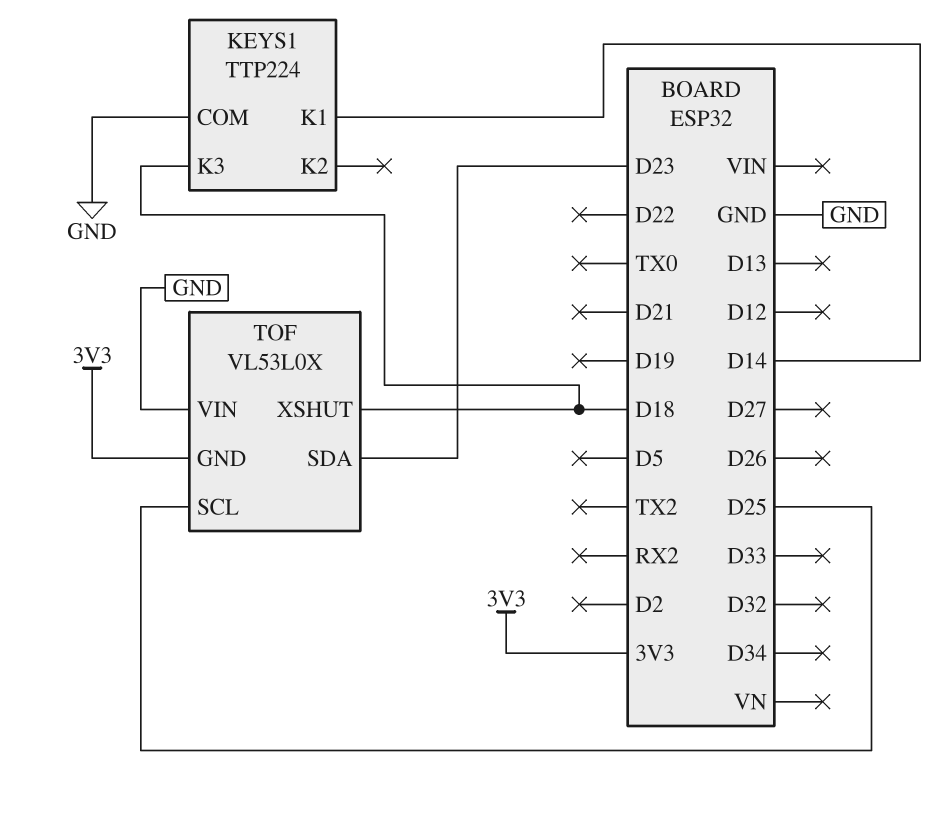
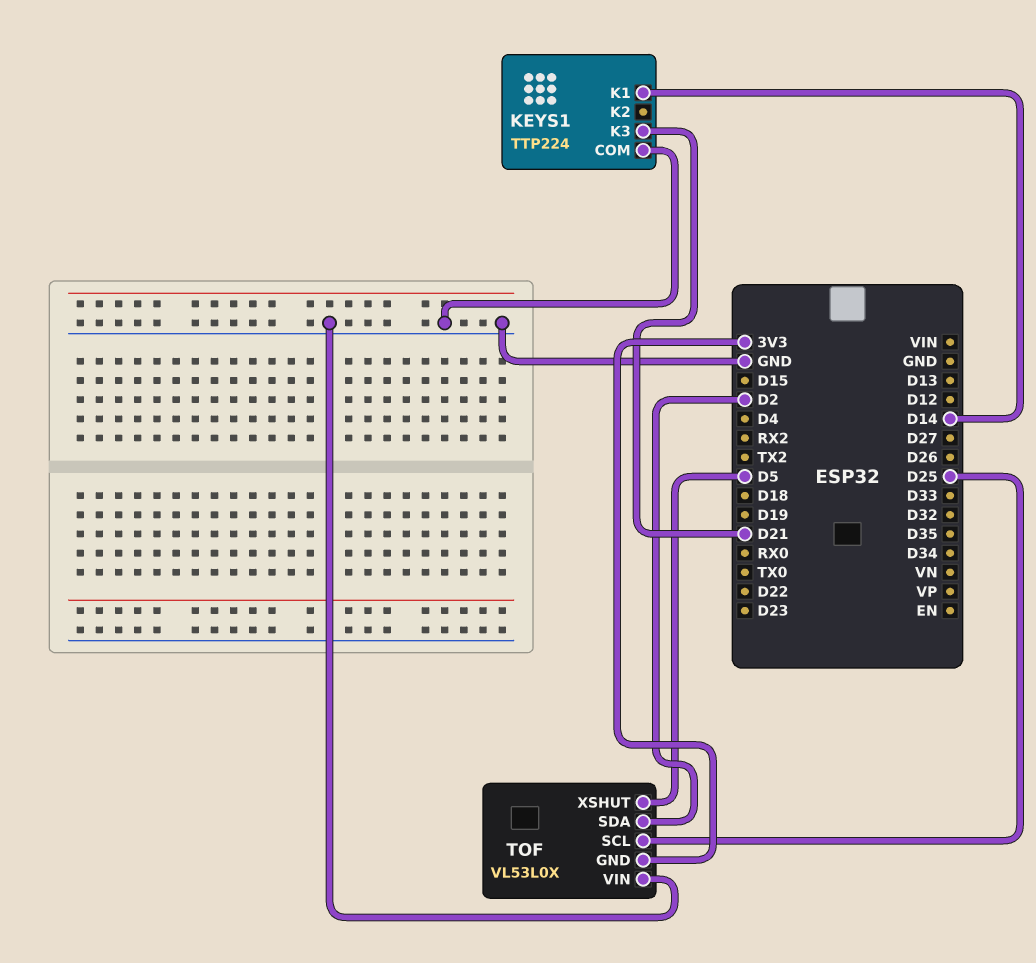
KEYS1 pin K3: D18 -> D21
TOF pin SDA: D23 -> D2
TOF pin XSHUT: D18 -> D5

